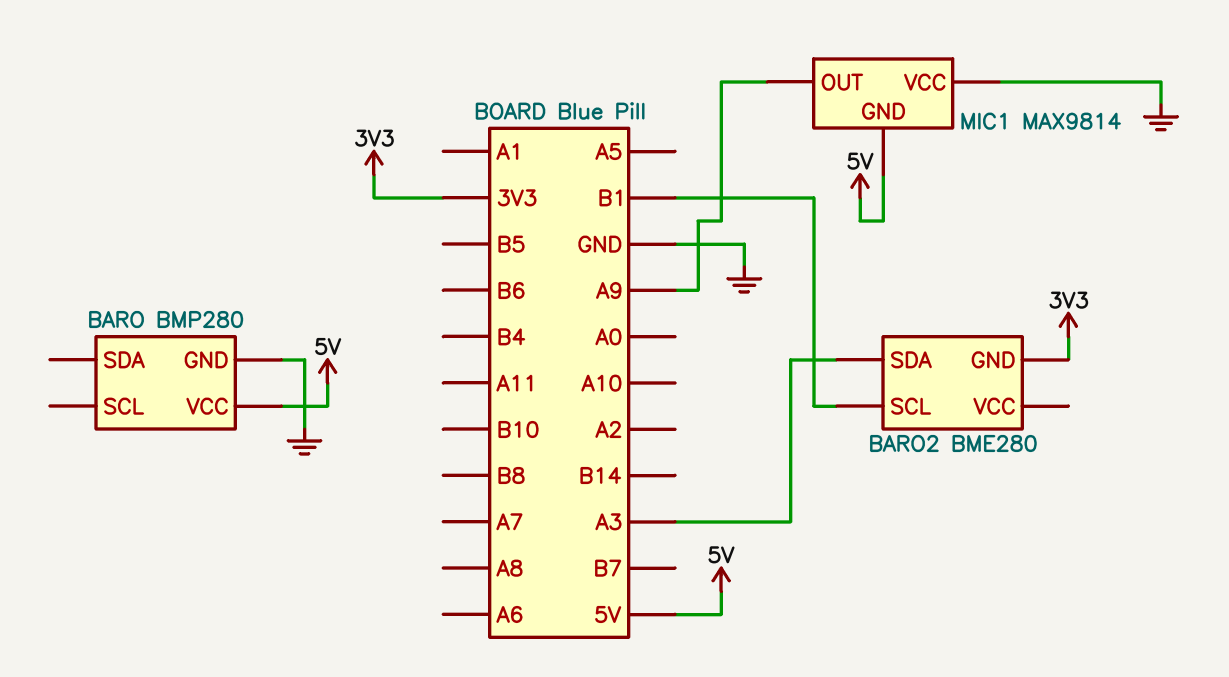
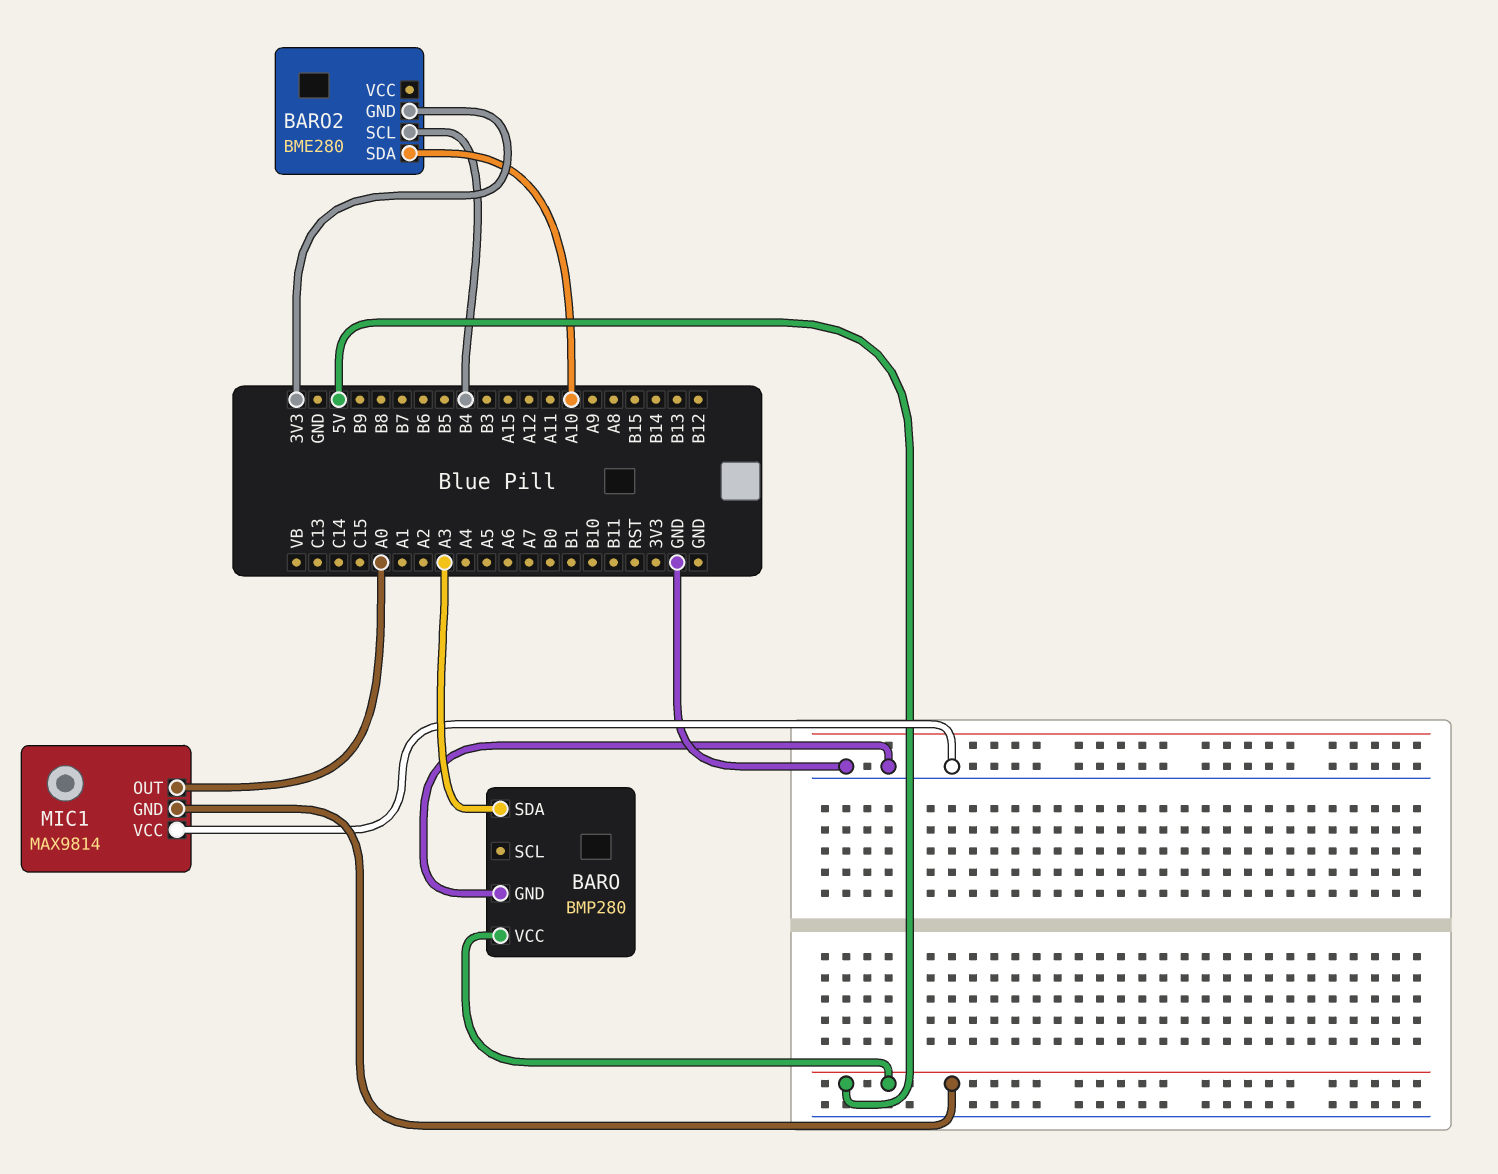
BARO pin SDA: none -> A3
BARO2 pin SCL: B1 -> B4
BARO2 pin SDA: A3 -> A10
MIC1 pin OUT: A9 -> A0

